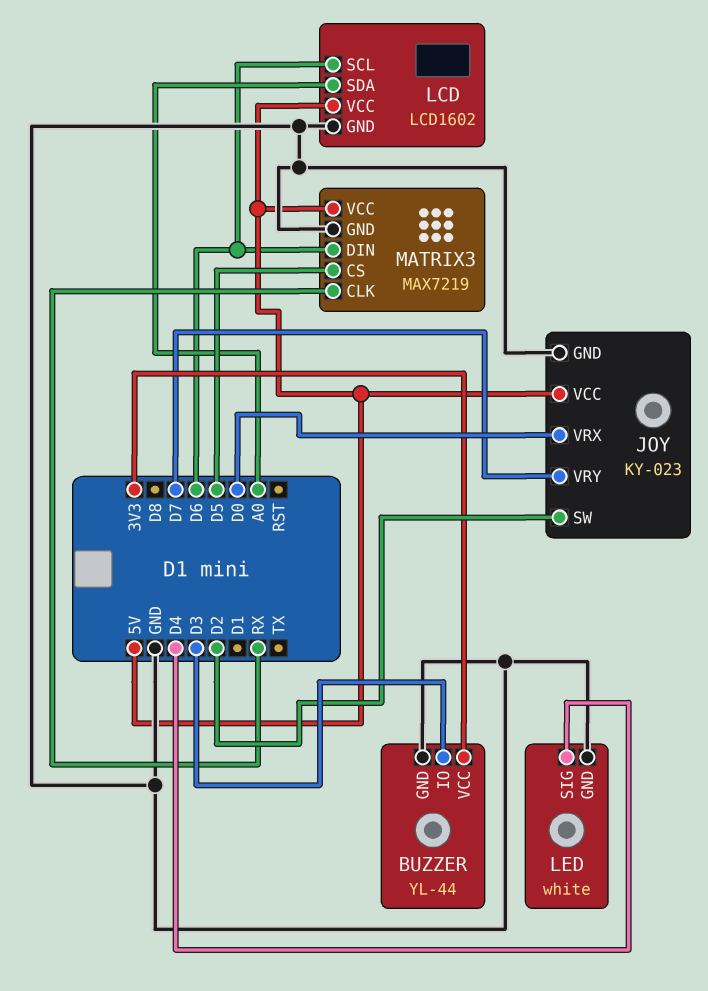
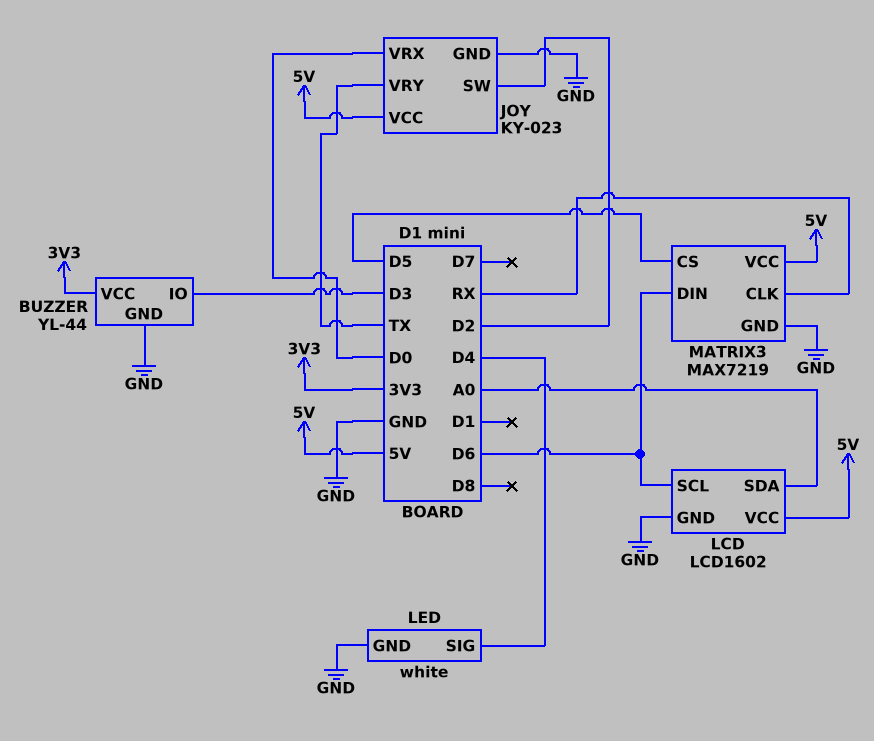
JOY pin VRY: D7 -> TX

